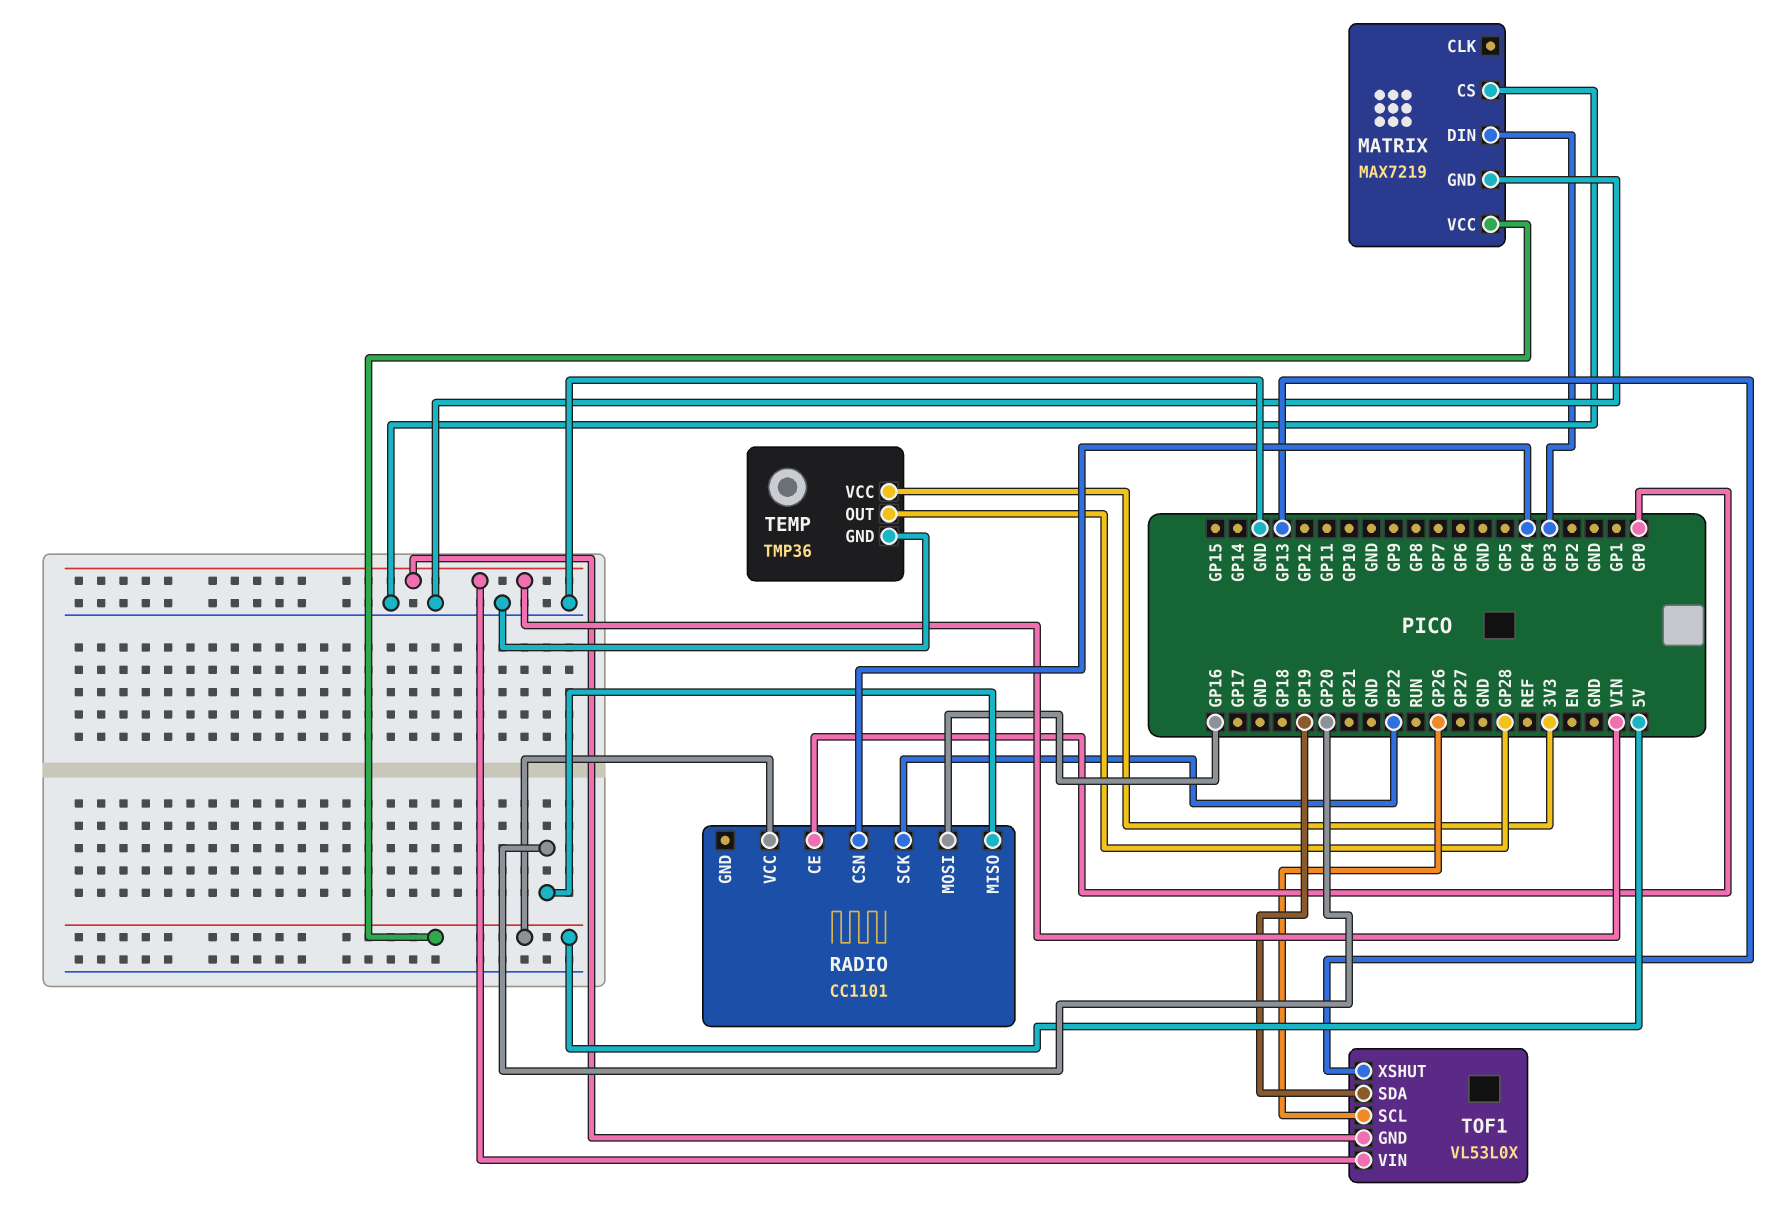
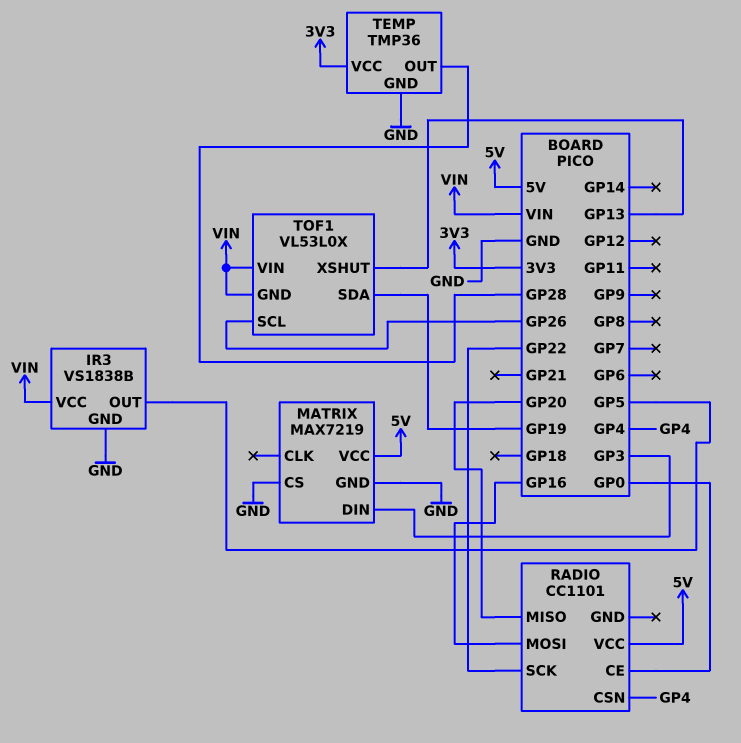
IR3: none -> VS1838B
IR3 pin GND: none -> GND
IR3 pin OUT: none -> GP5
IR3 pin VCC: none -> VIN

